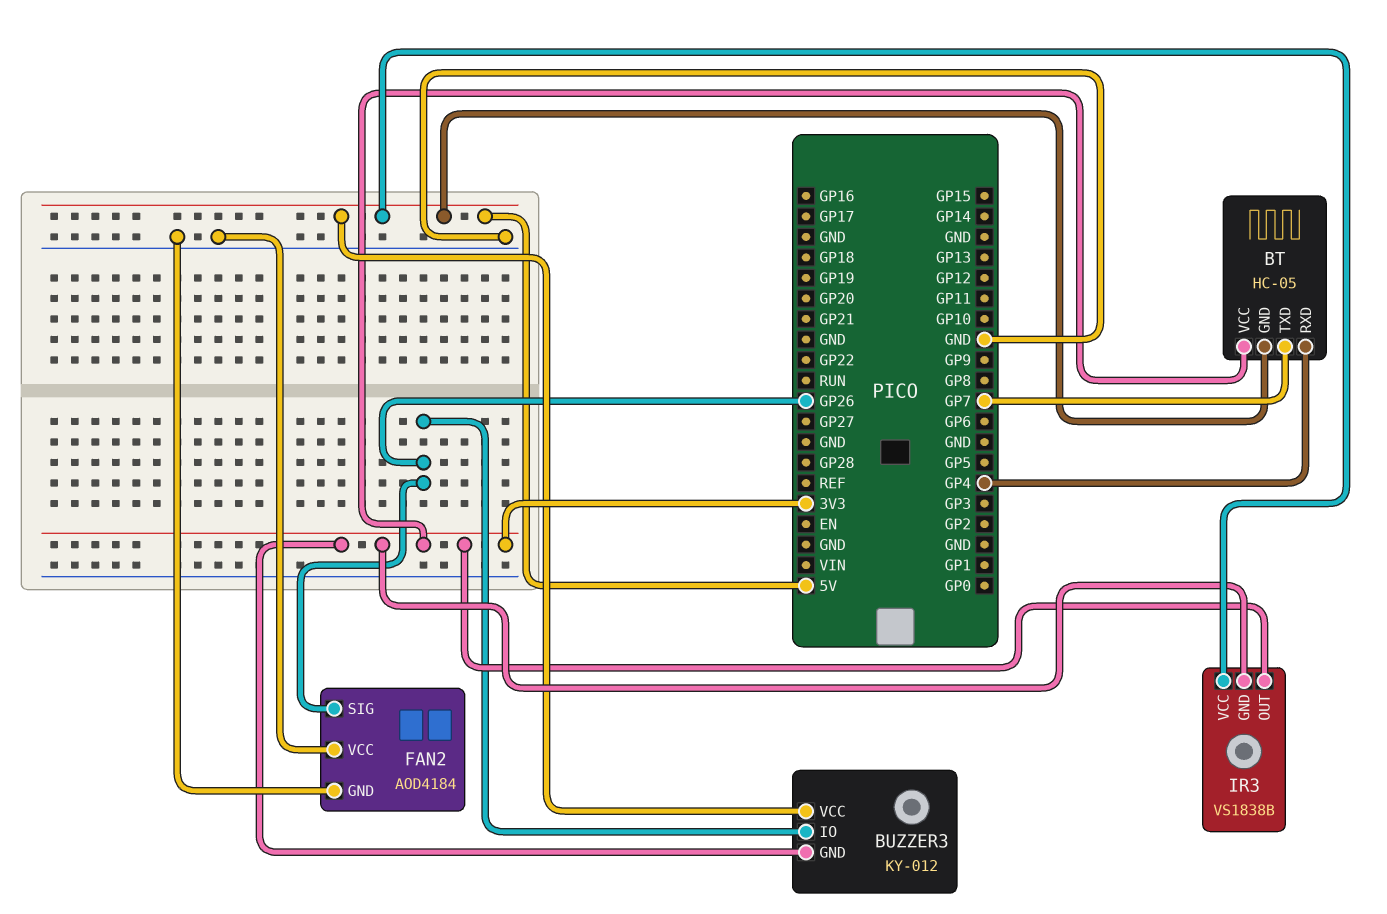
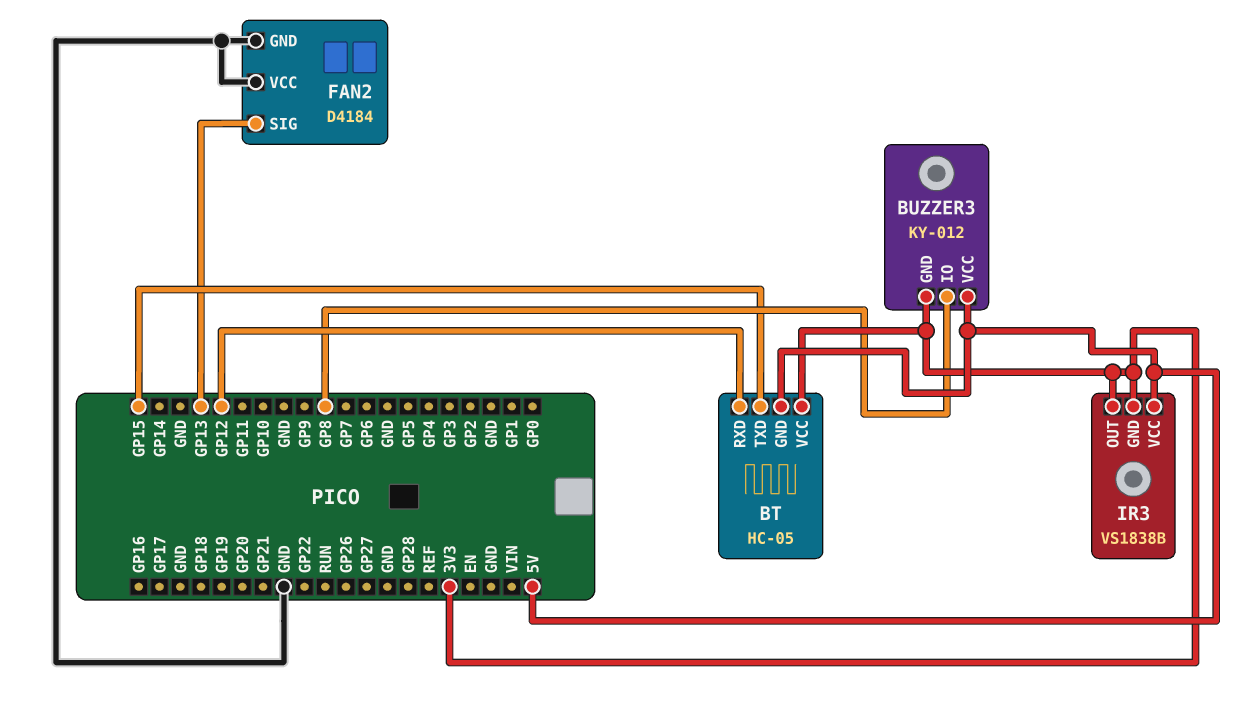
BT pin RXD: GP4 -> GP12
BT pin TXD: GP7 -> GP15
BUZZER3 pin IO: GP26 -> GP8
FAN2: AOD4184 -> D4184
FAN2 pin SIG: GP26 -> GP13

